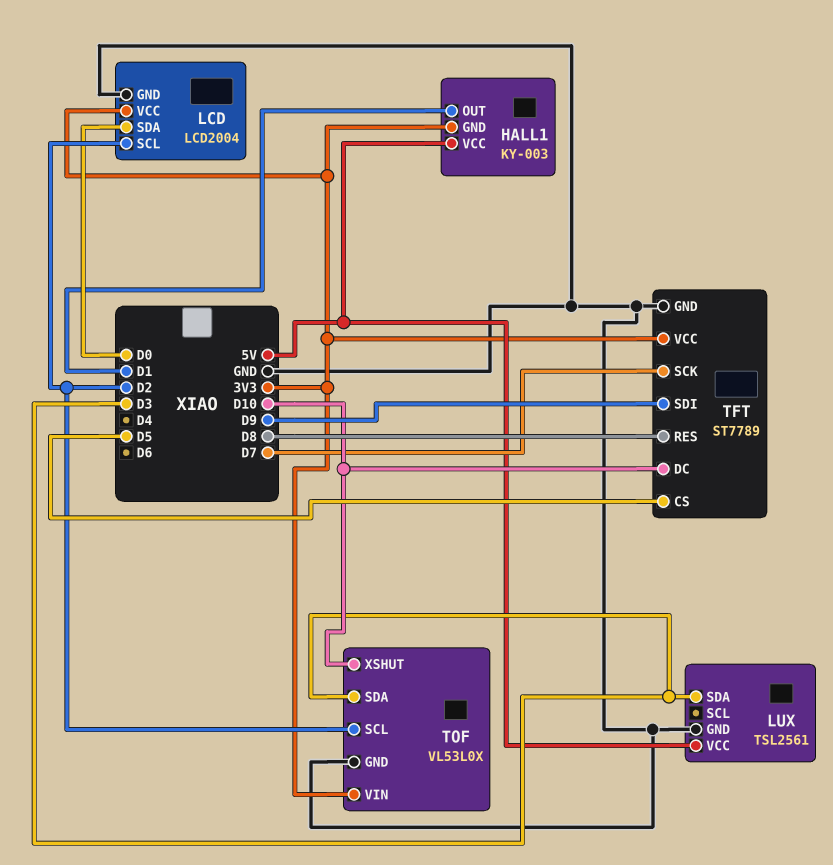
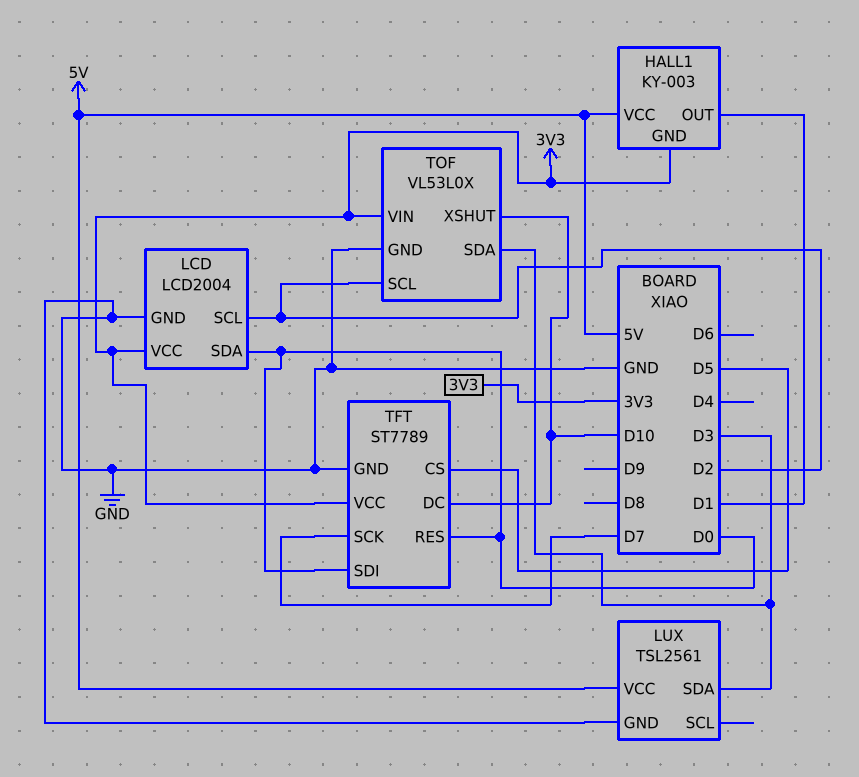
TFT pin RES: D8 -> D0
TFT pin SDI: D9 -> D0

